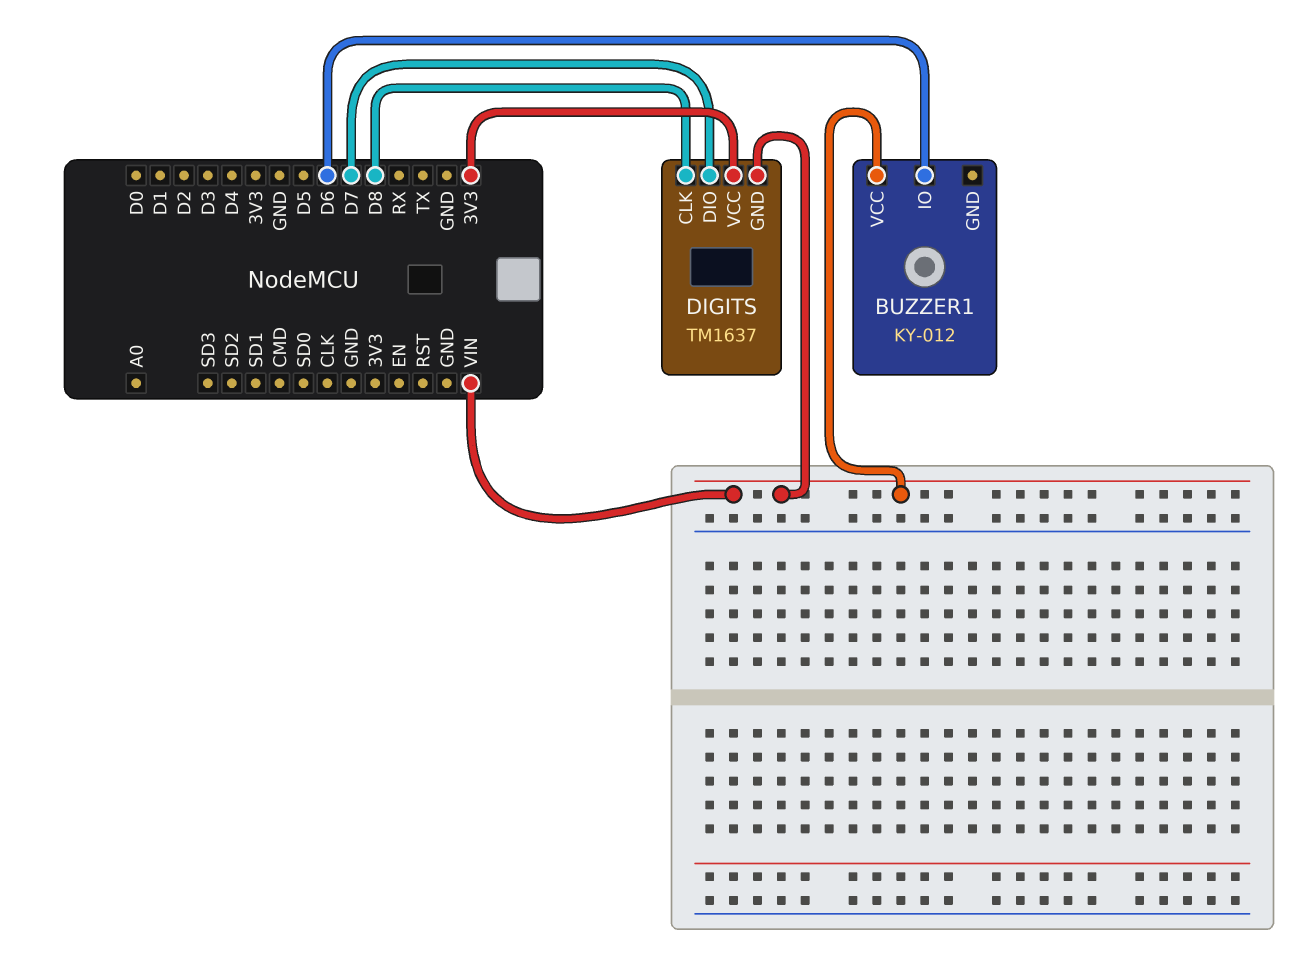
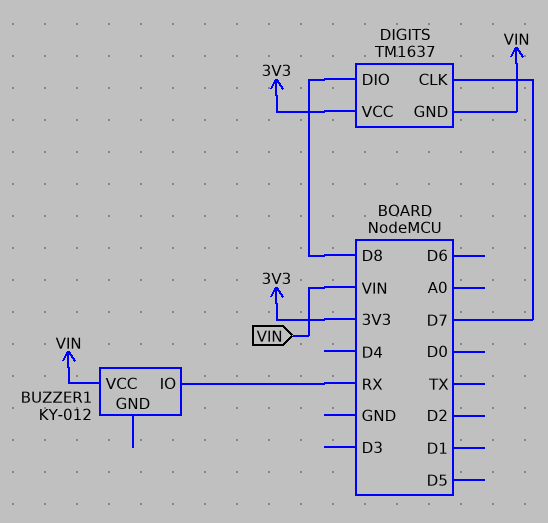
BUZZER1 pin IO: D6 -> RX
DIGITS pin CLK: D8 -> D7
DIGITS pin DIO: D7 -> D8

